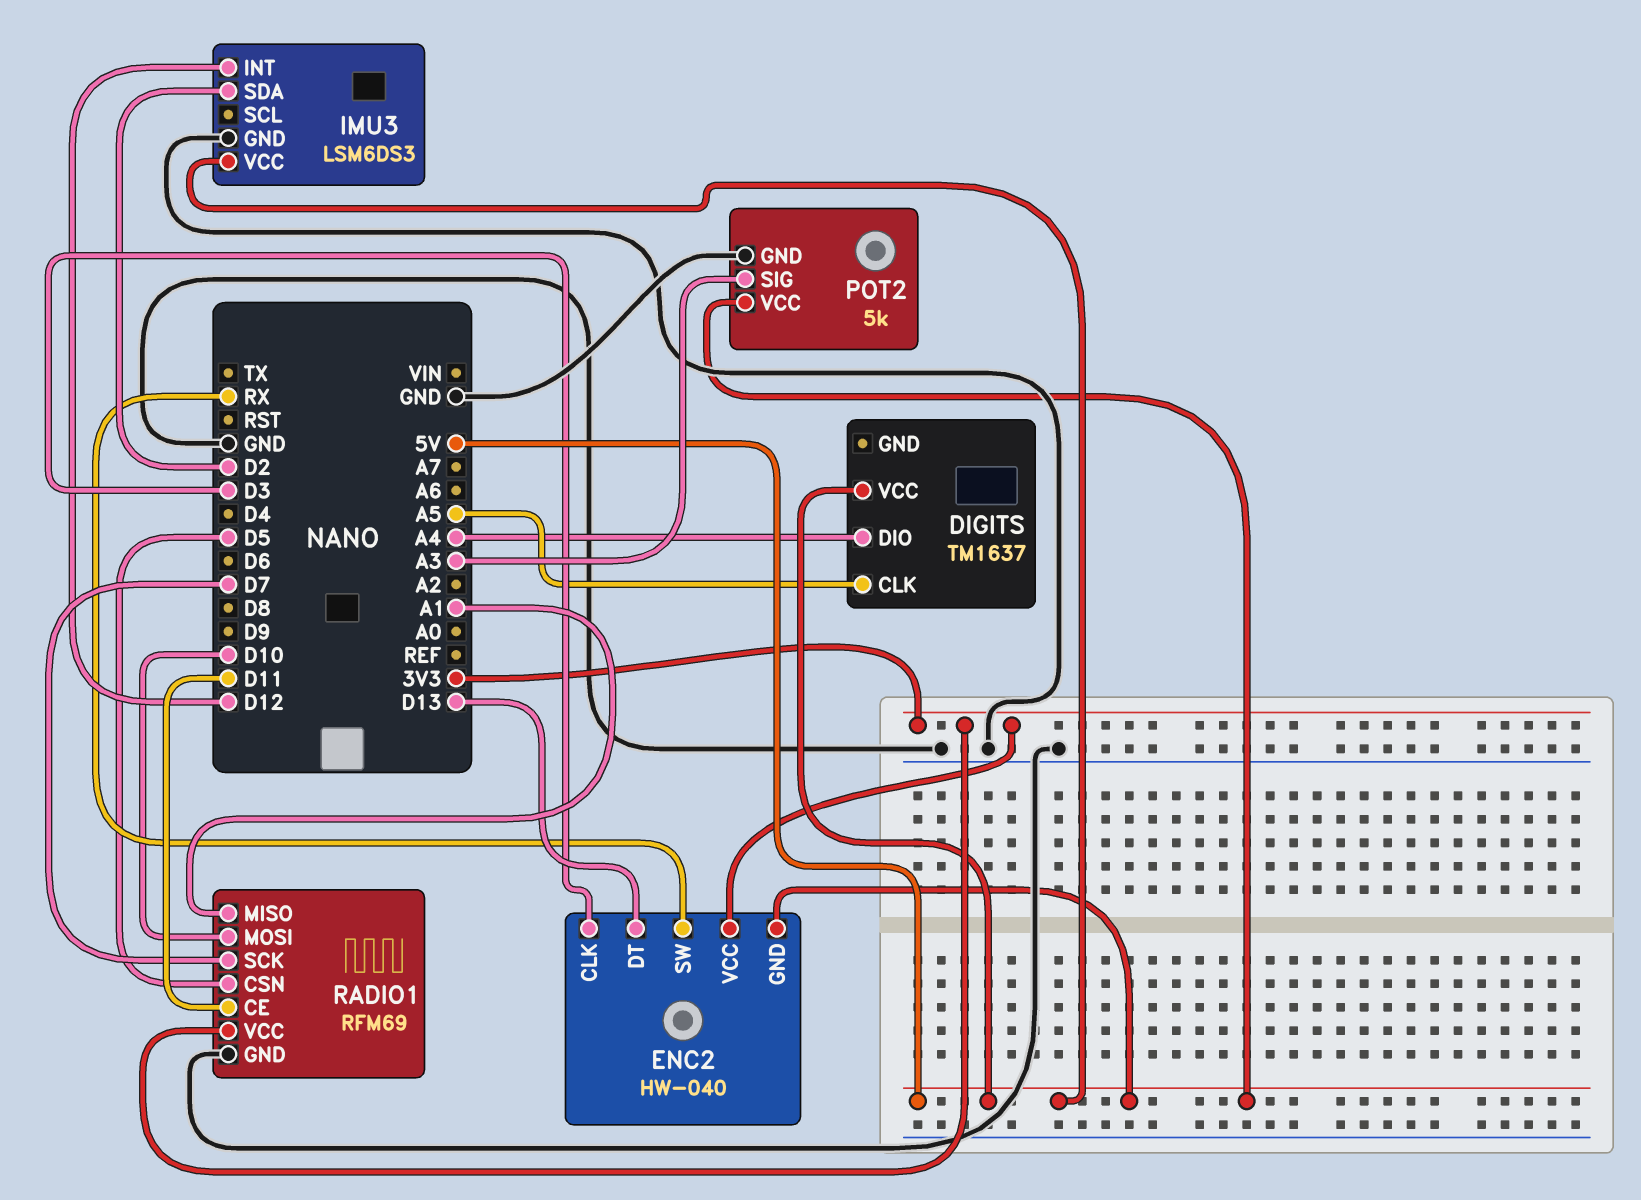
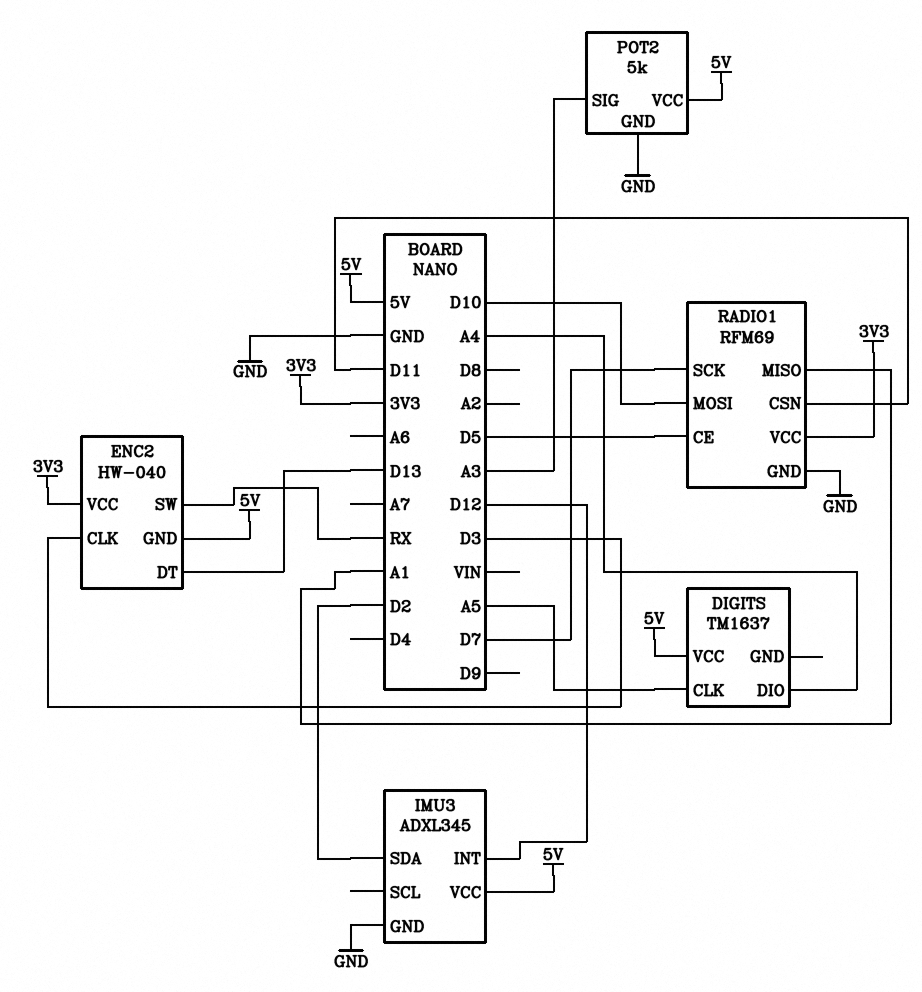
IMU3: LSM6DS3 -> ADXL345
RADIO1 pin CE: D11 -> D5
RADIO1 pin CSN: D5 -> D11

